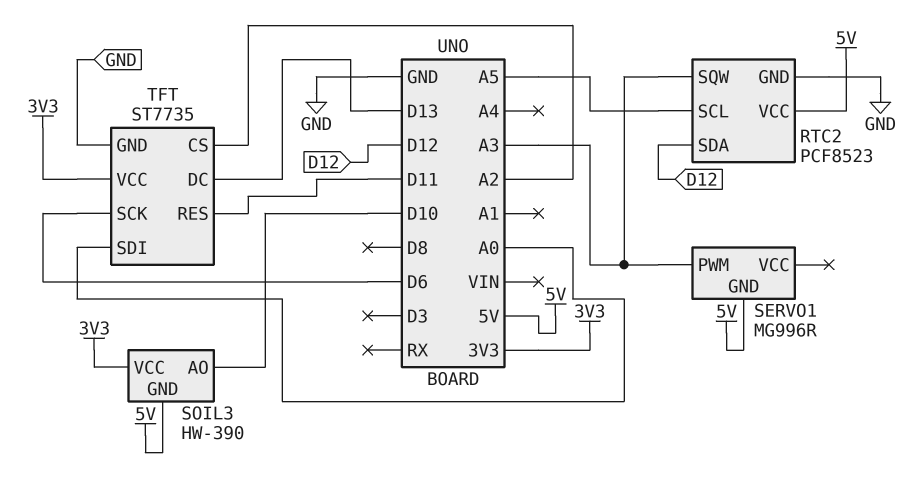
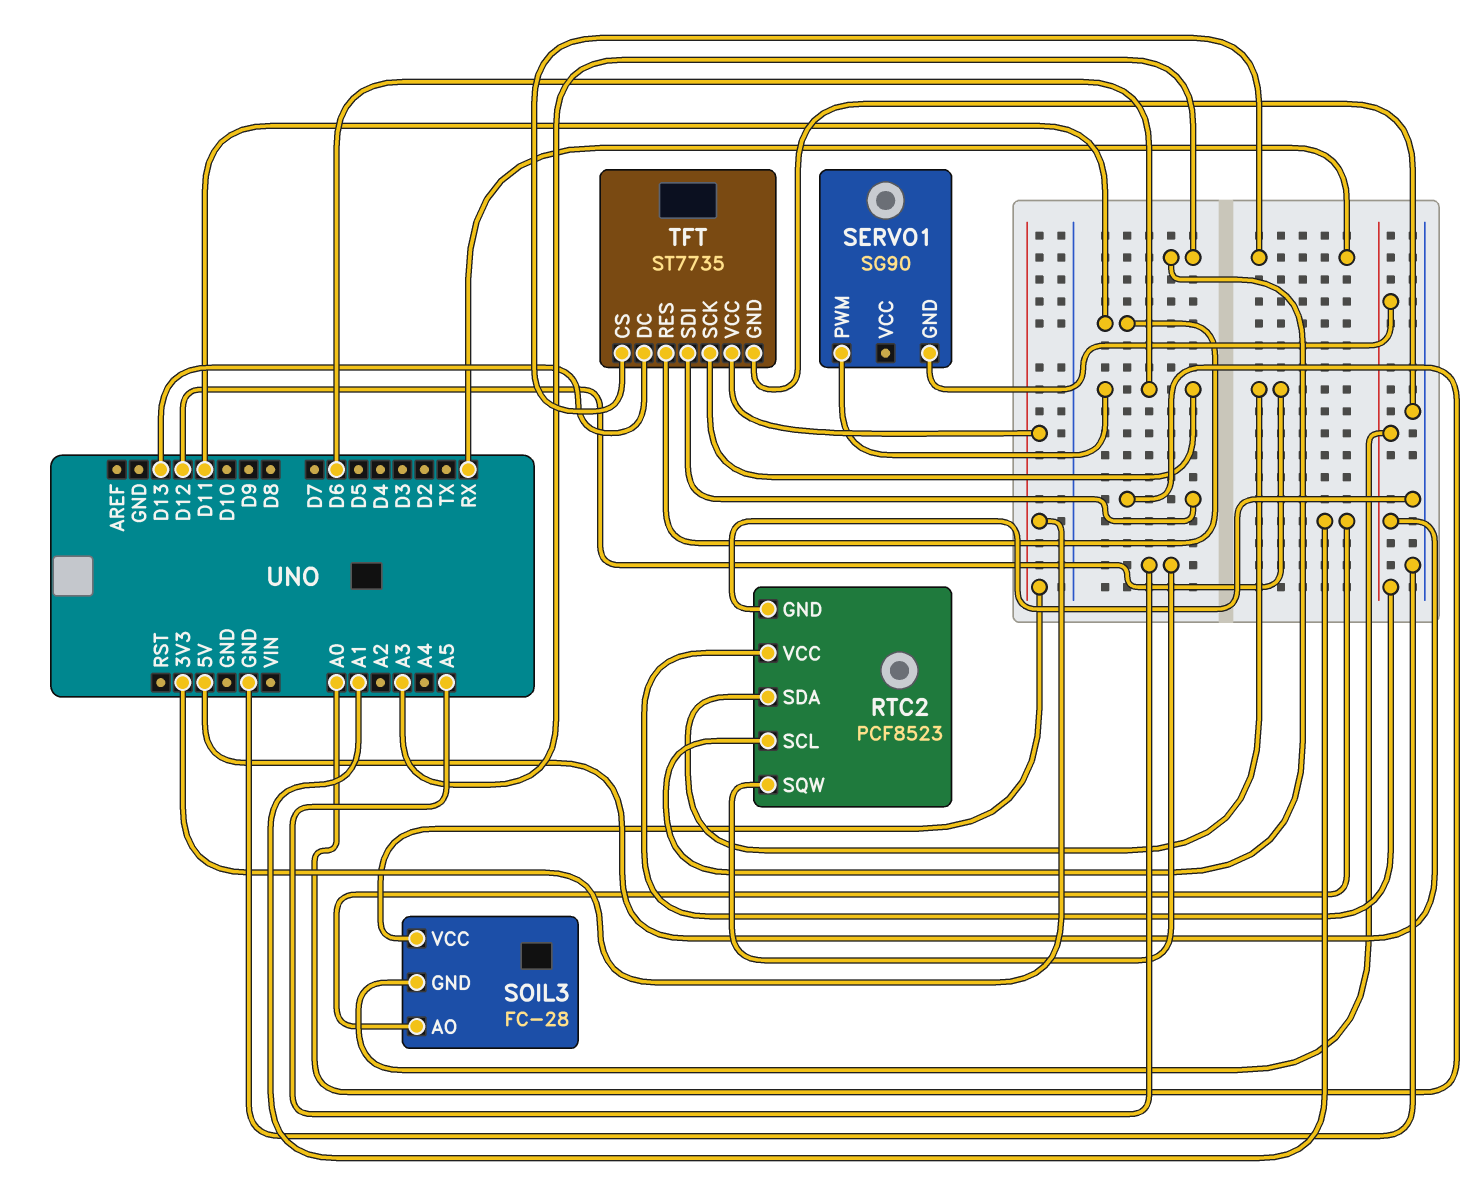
RTC2 pin SCL: A5 -> A3
RTC2 pin SQW: A3 -> A5
SERVO1: MG996R -> SG90
SERVO1 pin PWM: A3 -> D6
SOIL3: HW-390 -> FC-28
SOIL3 pin AO: D10 -> A1
TFT pin CS: A2 -> RX

